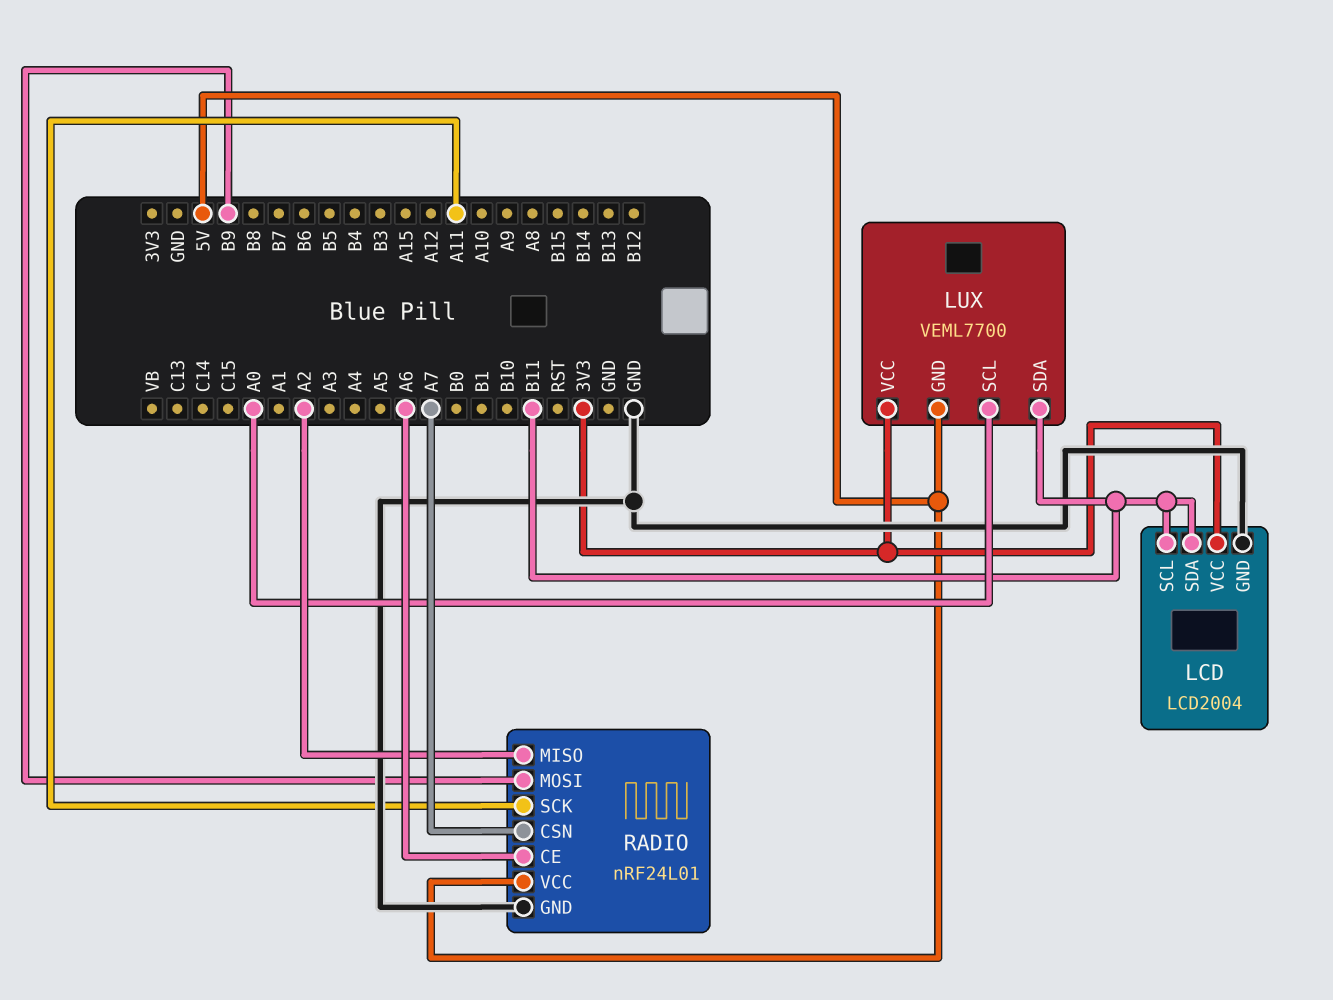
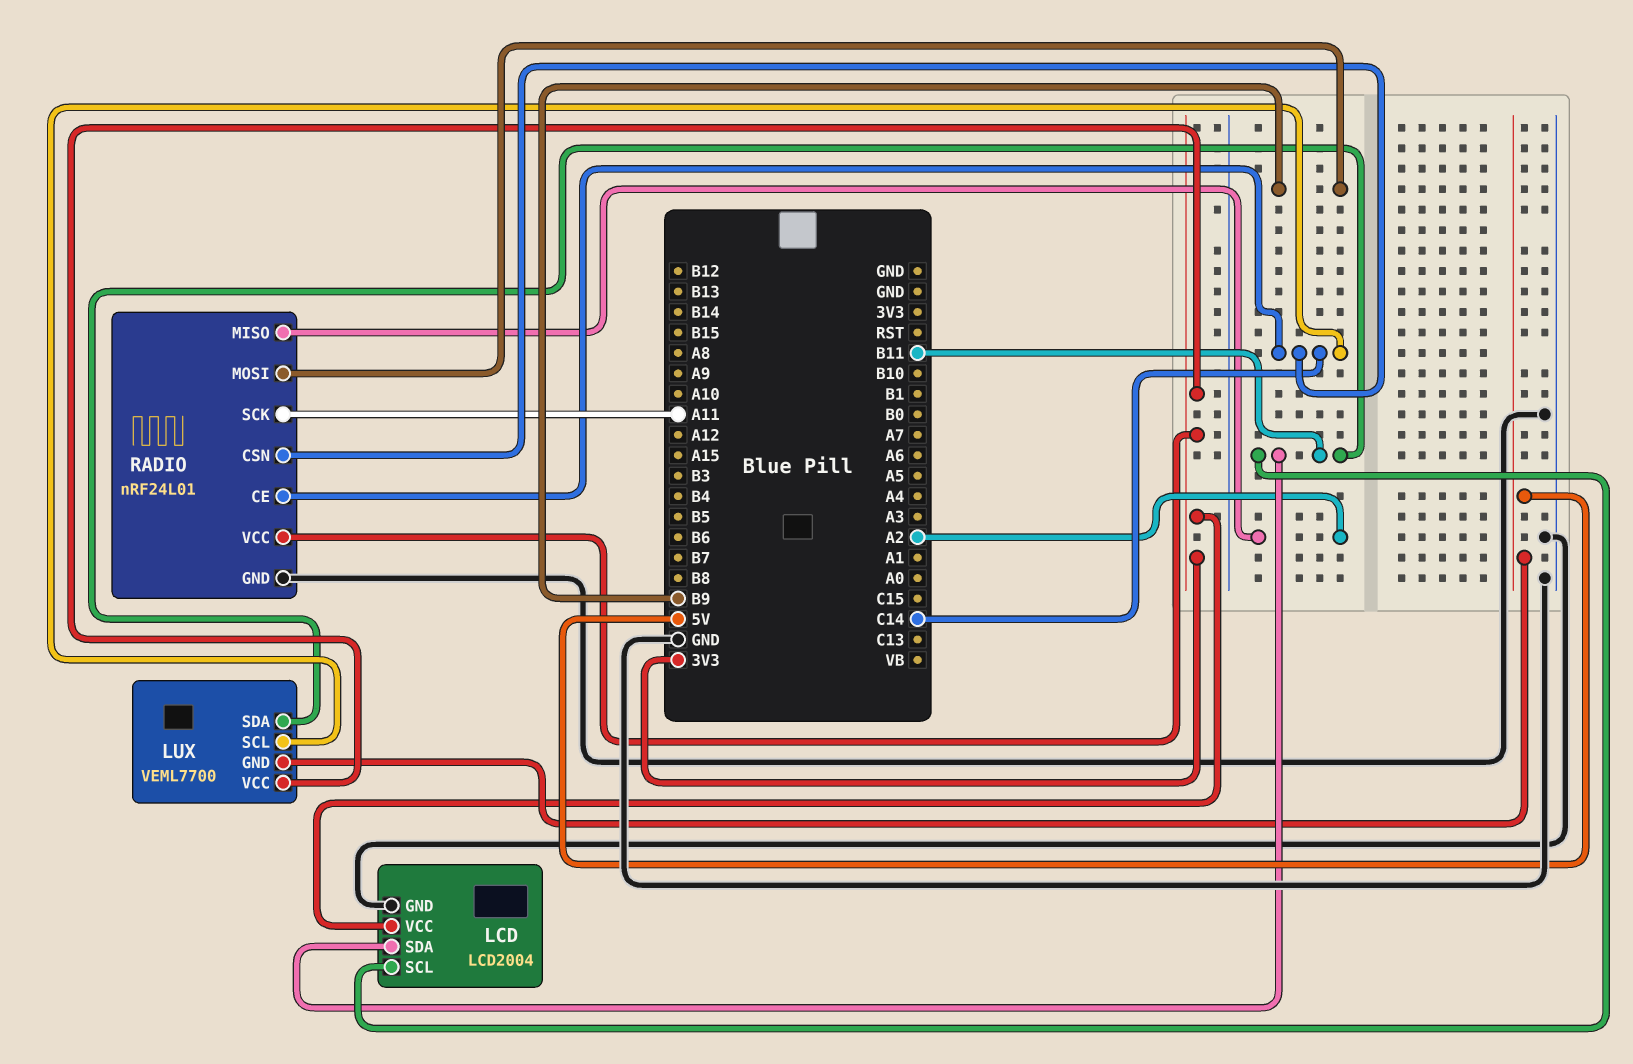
LUX pin SCL: A0 -> C14
RADIO pin CE: A6 -> C14
RADIO pin CSN: A7 -> C14
RADIO pin VCC: 5V -> 3V3

